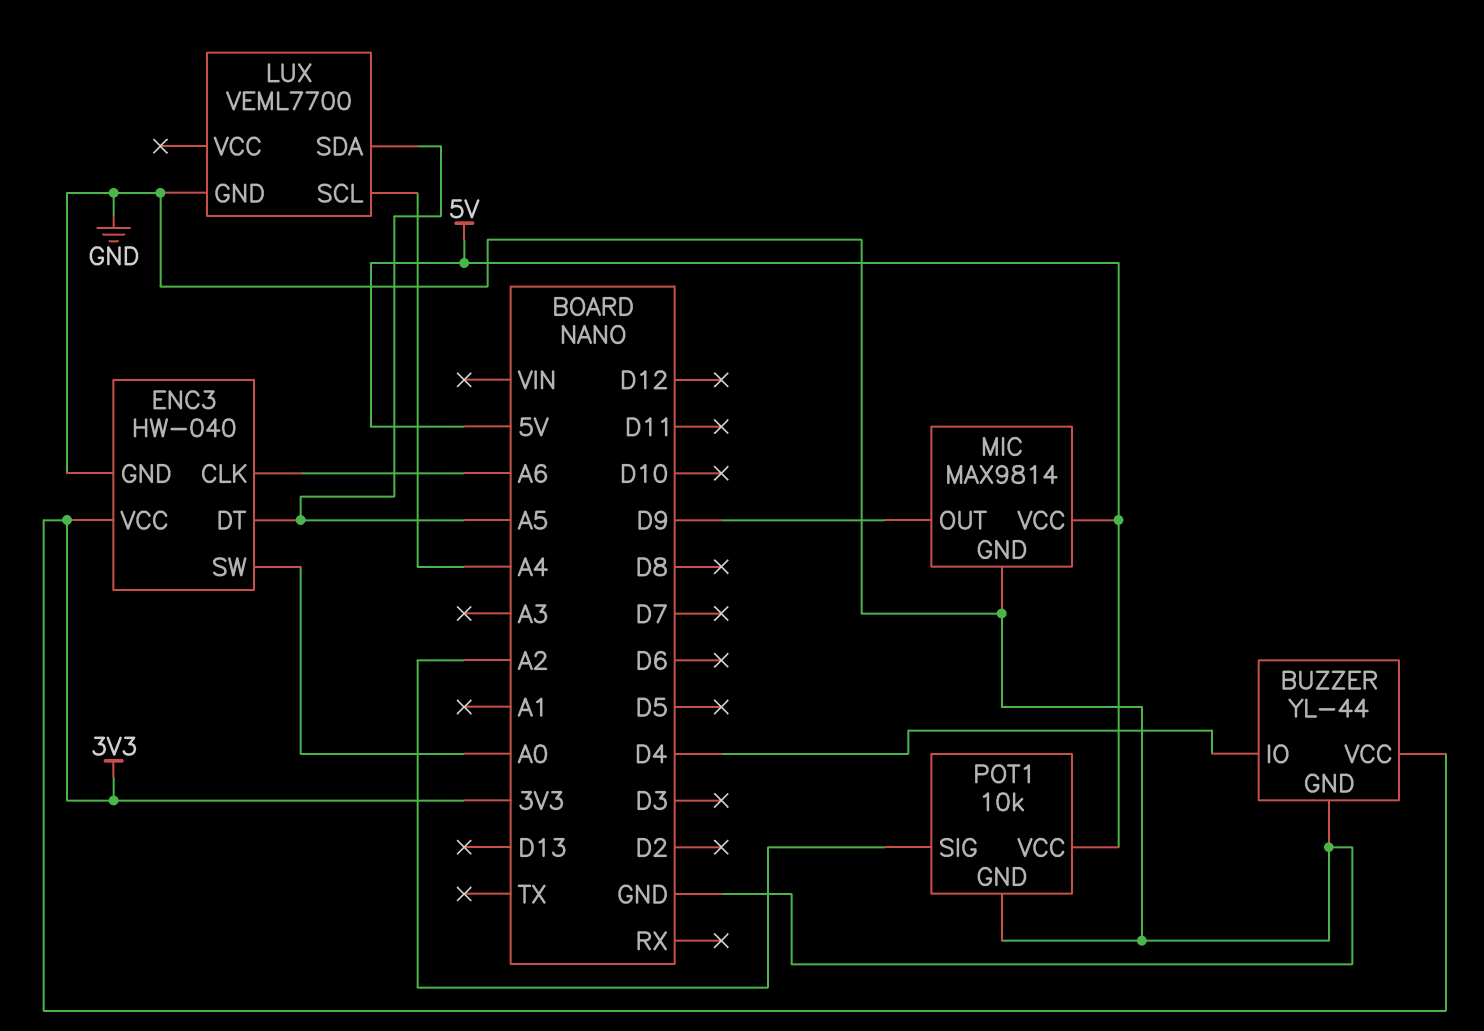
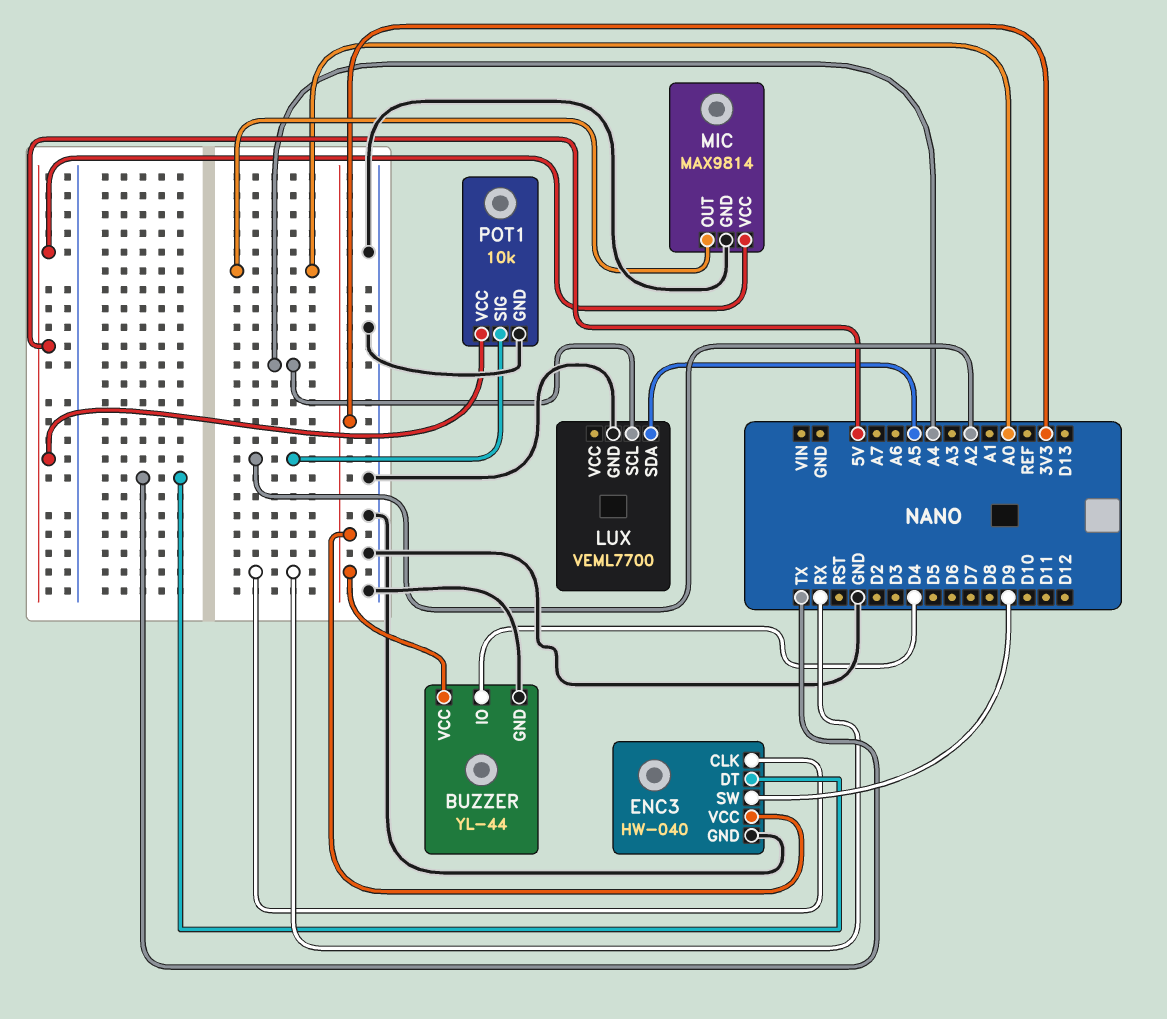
ENC3 pin CLK: A6 -> RX
ENC3 pin DT: A5 -> TX
ENC3 pin SW: A0 -> D9
MIC pin OUT: D9 -> A0

